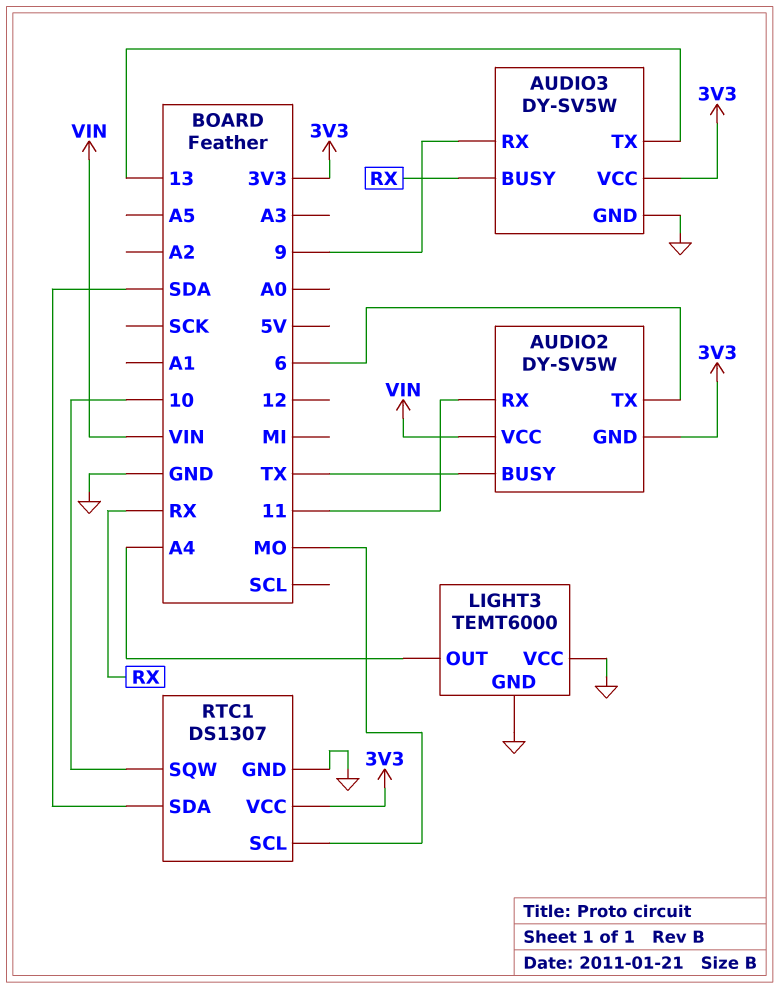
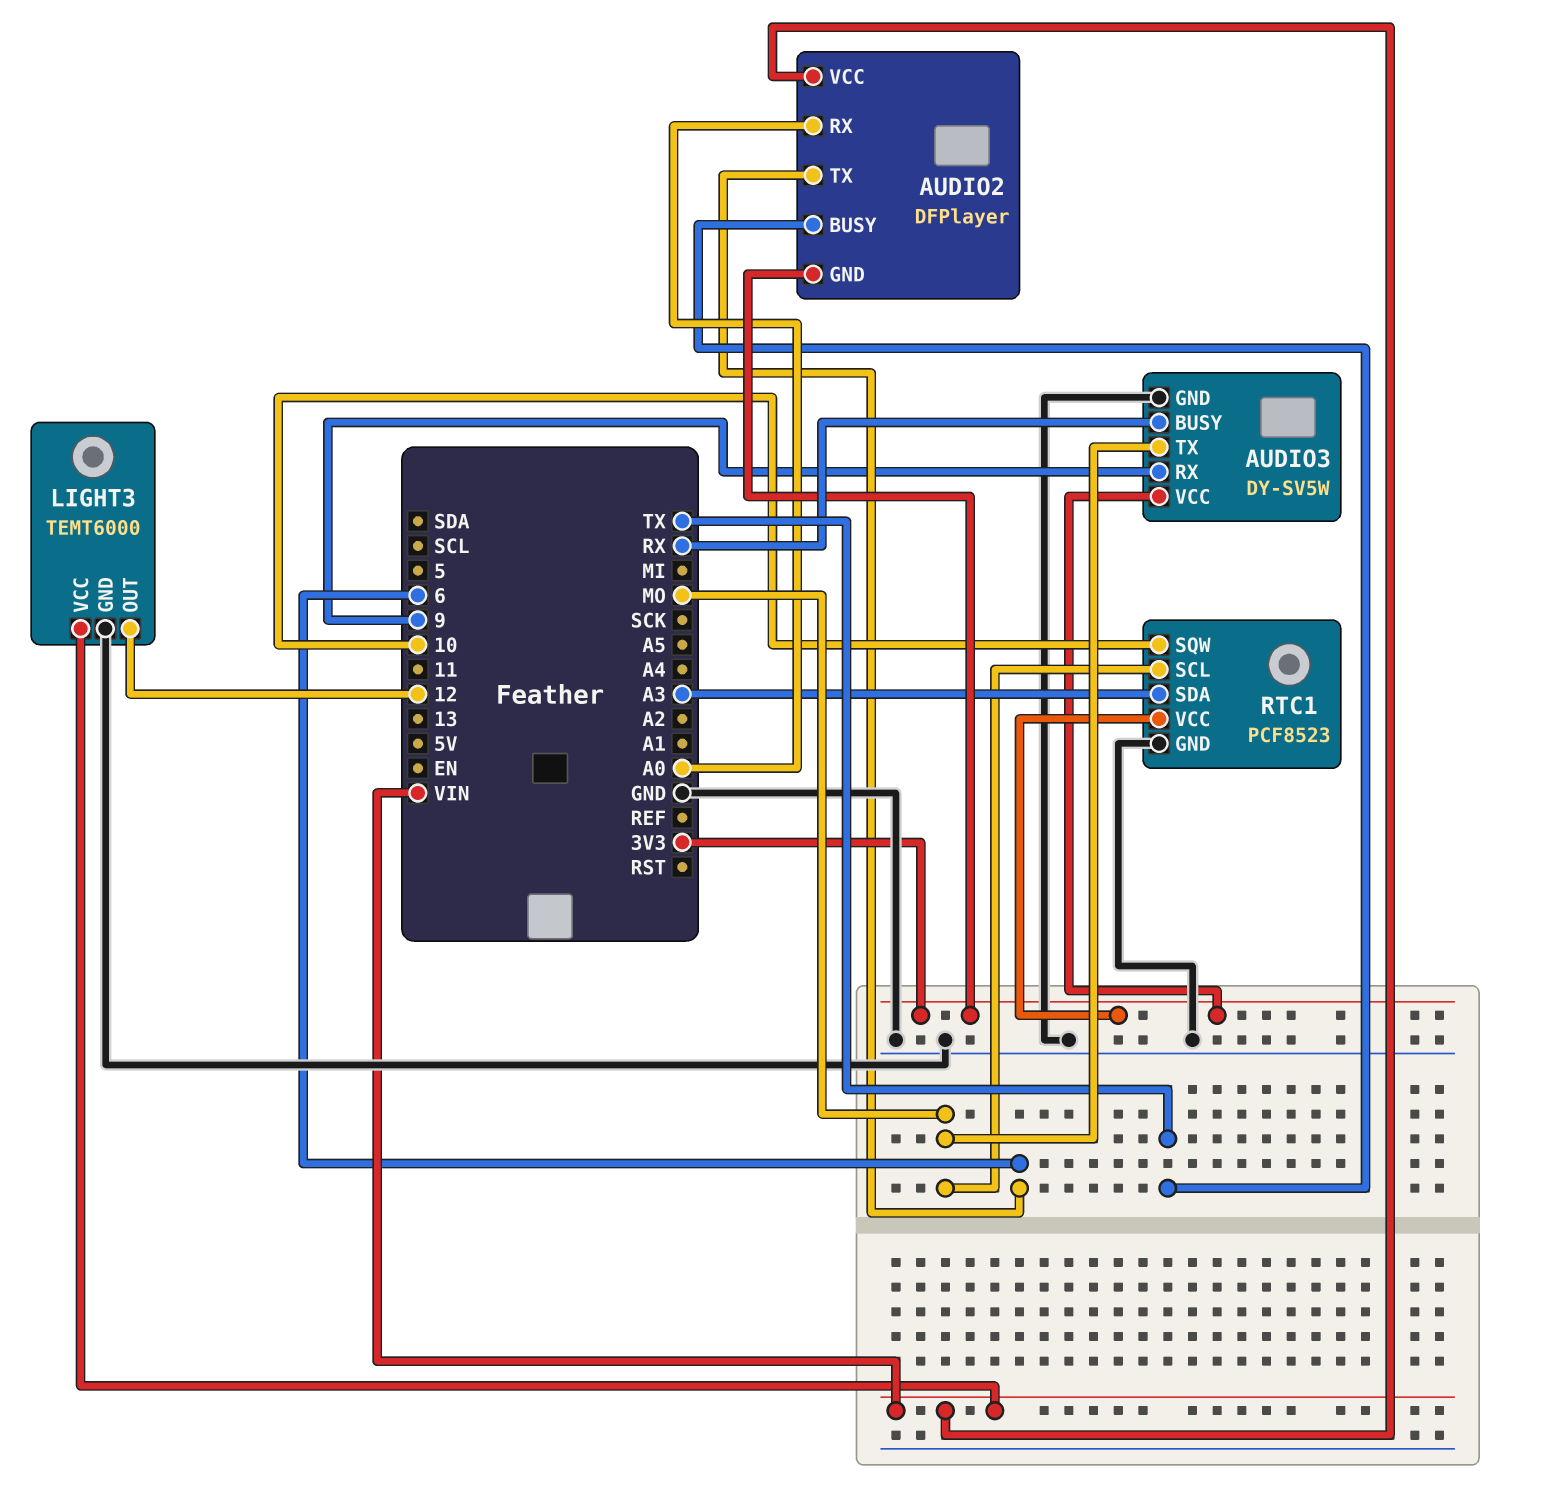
AUDIO2: DY-SV5W -> DFPlayer
AUDIO2 pin RX: 11 -> A0
AUDIO3 pin TX: 13 -> MO
LIGHT3 pin OUT: A4 -> 12
LIGHT3 pin VCC: GND -> VIN
RTC1: DS1307 -> PCF8523
RTC1 pin SDA: SDA -> A3

